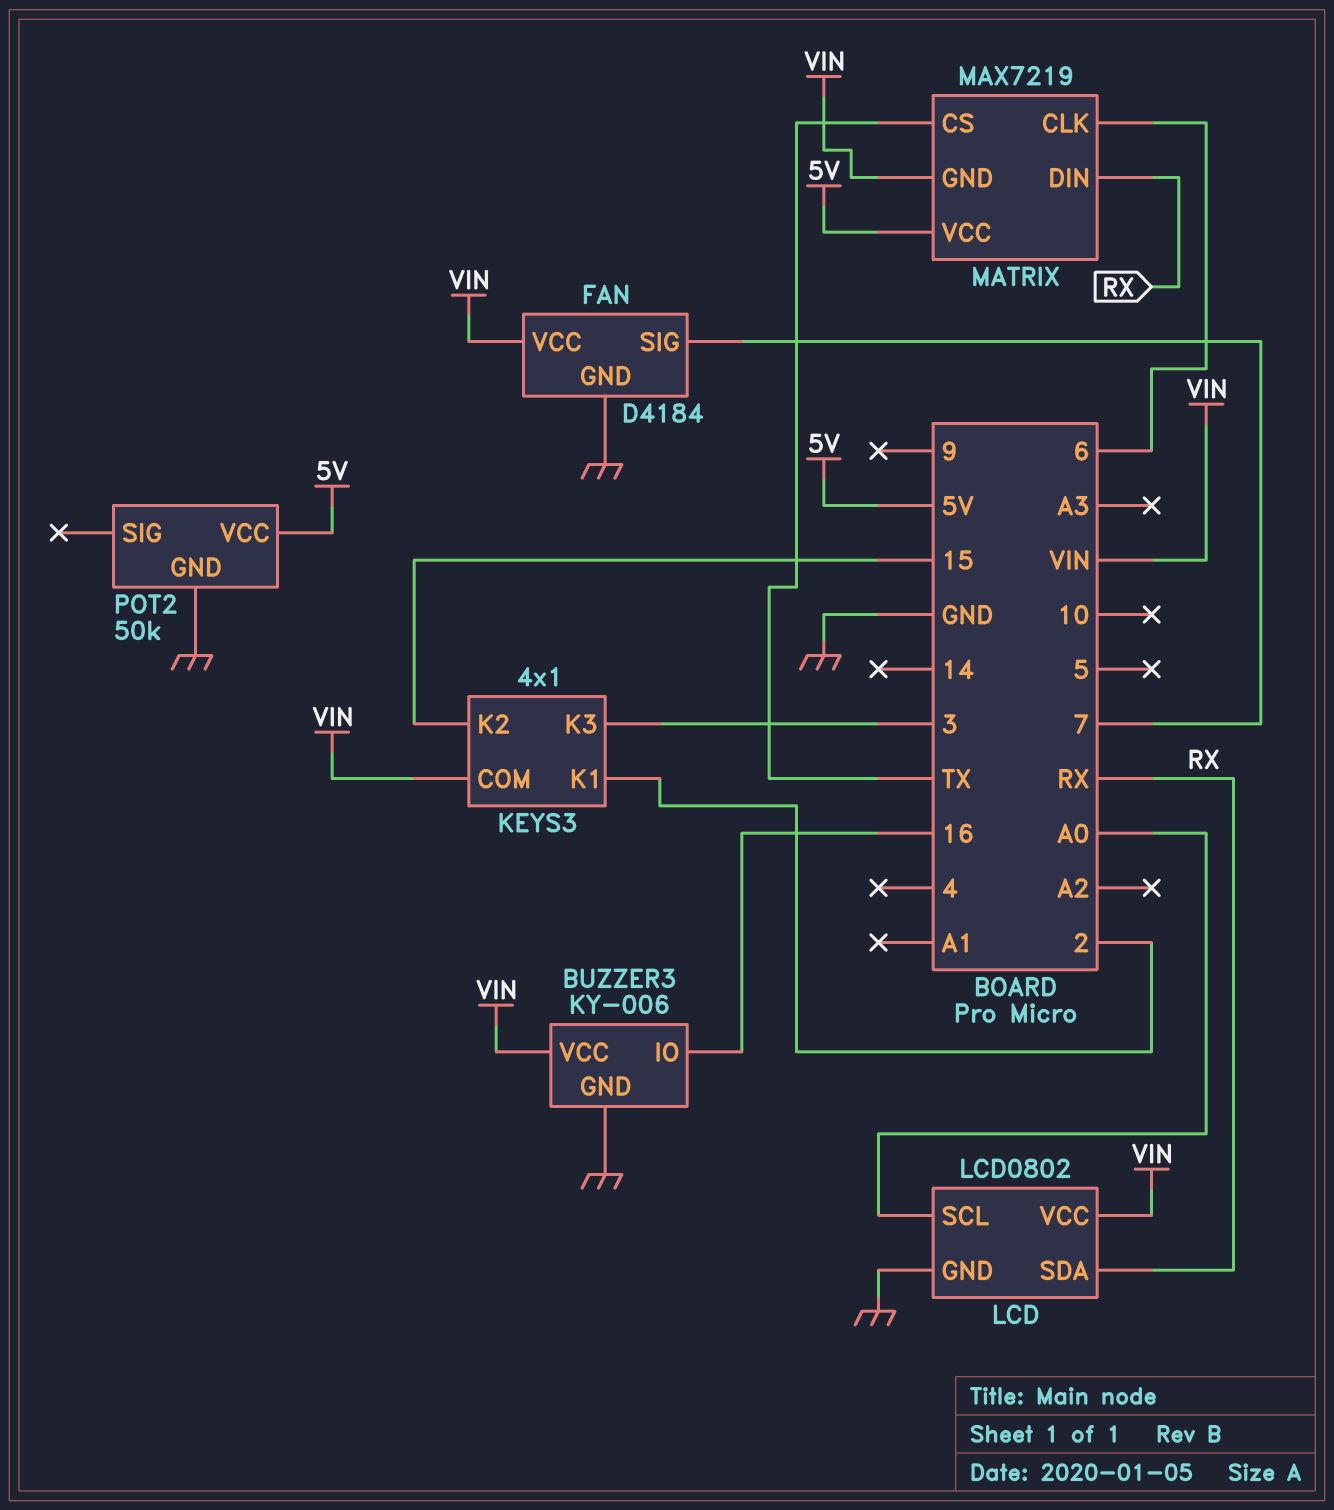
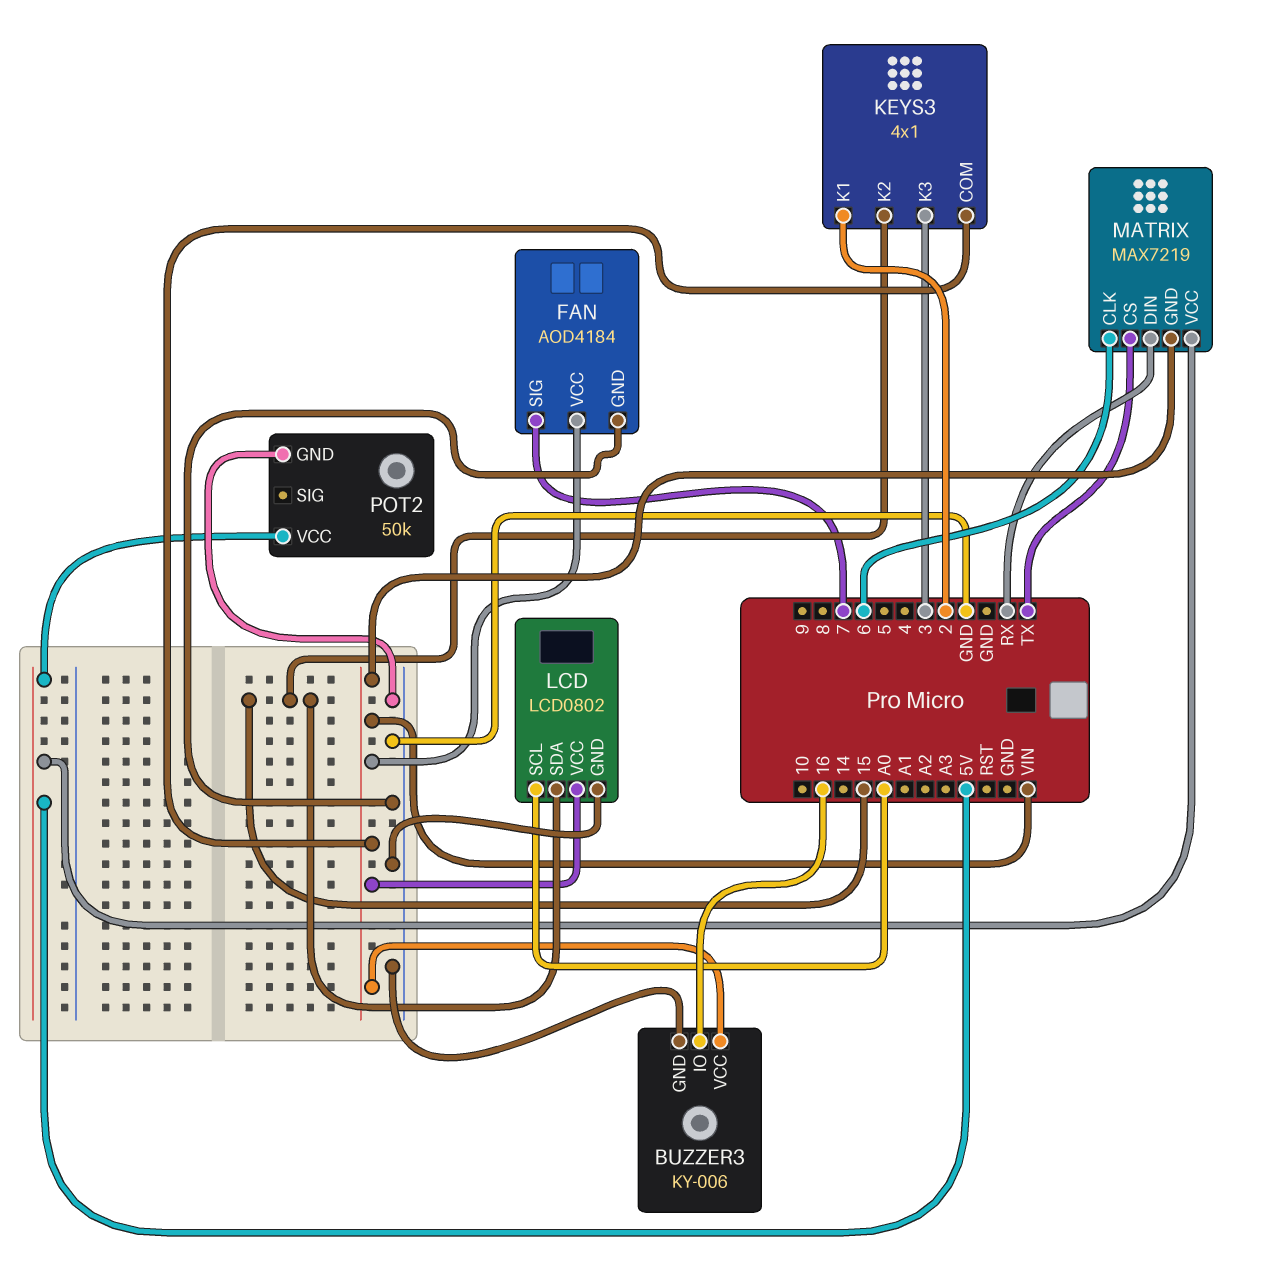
FAN: D4184 -> AOD4184
LCD pin SDA: RX -> 15

